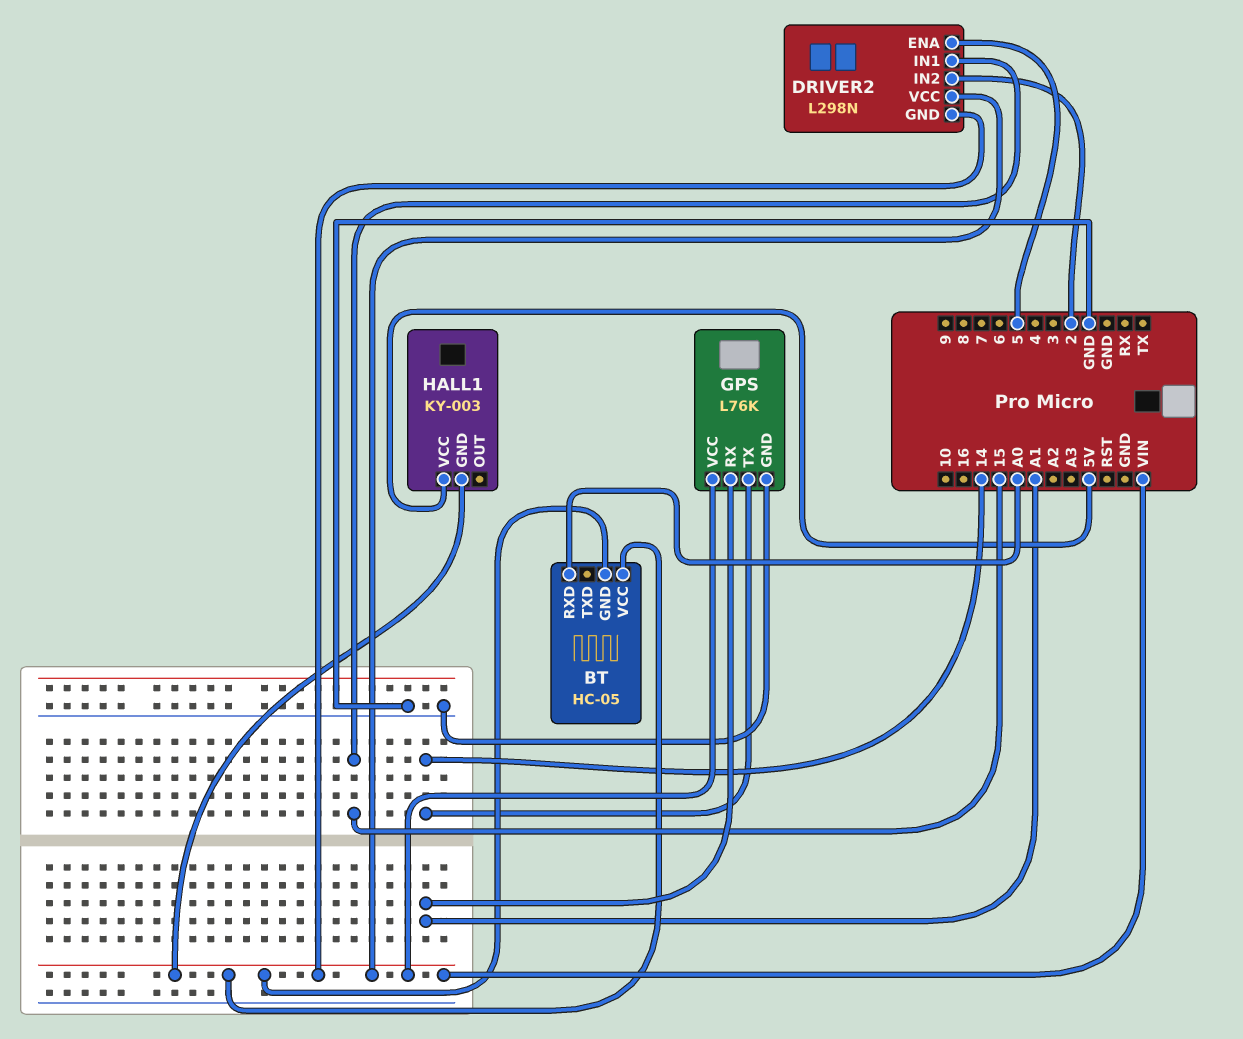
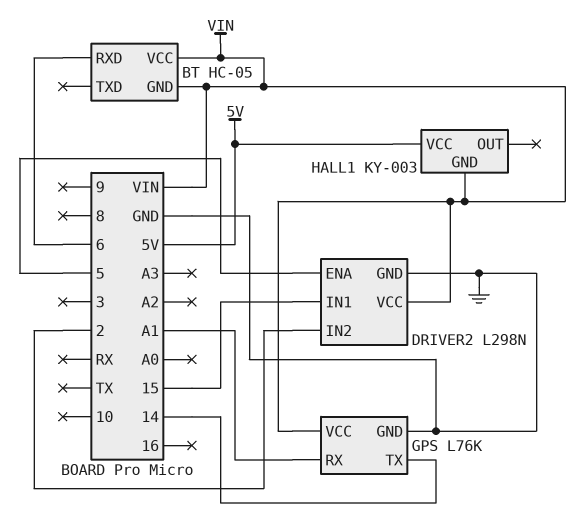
BT pin RXD: A0 -> 6
DRIVER2 pin GND: VIN -> GND

